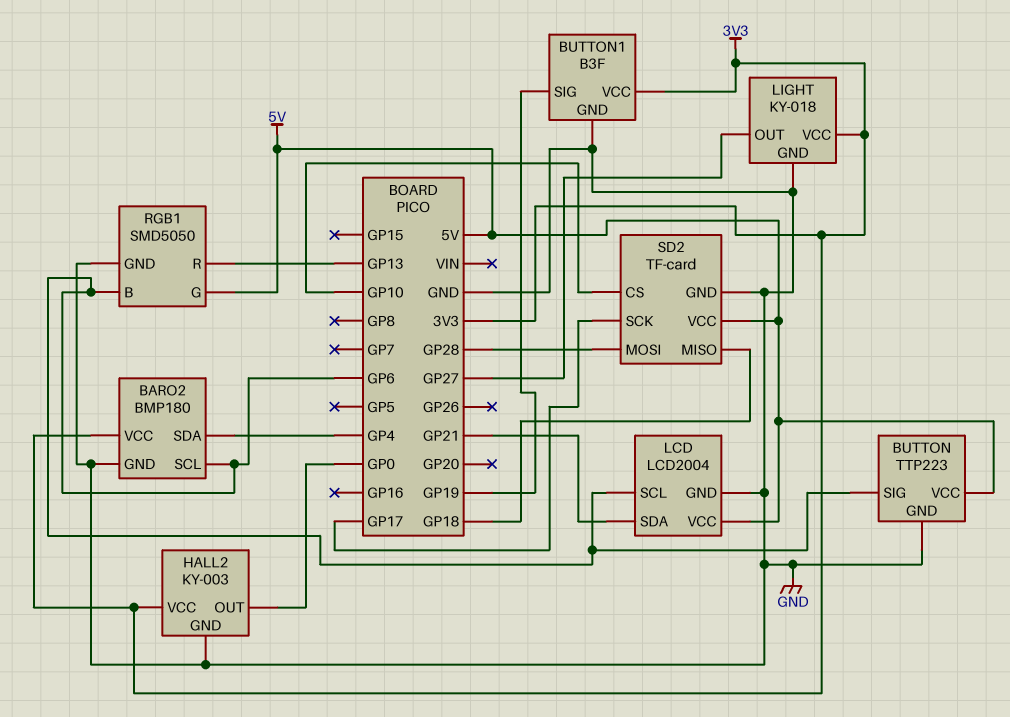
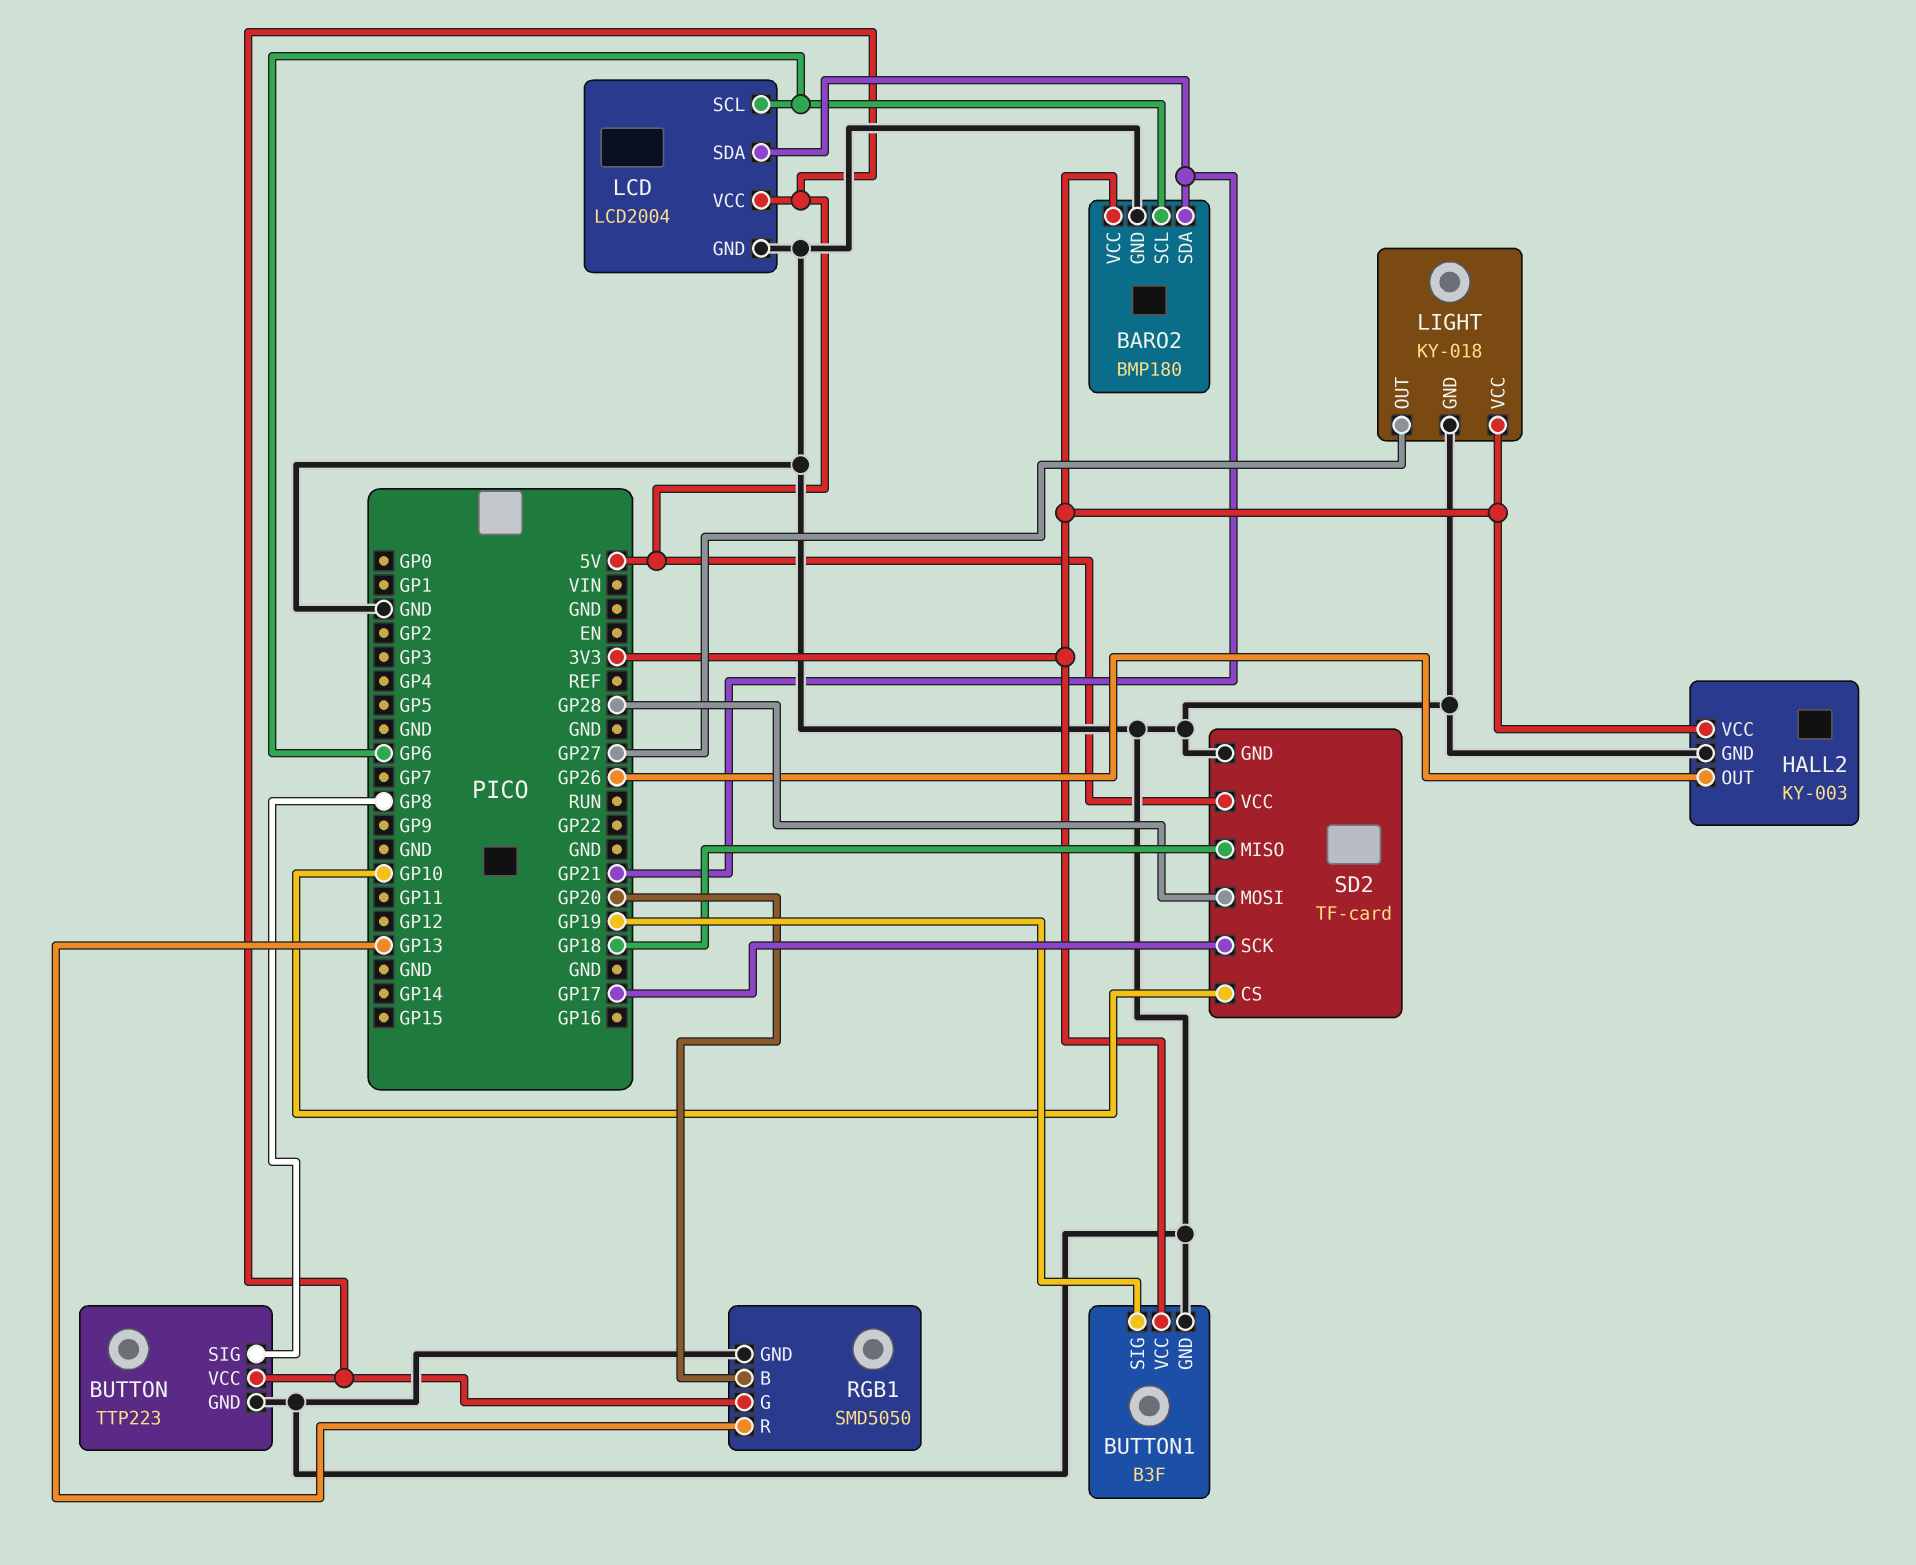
BARO2 pin SDA: GP4 -> GP21
BUTTON pin SIG: GP6 -> GP8
HALL2 pin OUT: GP0 -> GP26
RGB1 pin B: GP6 -> GP20

